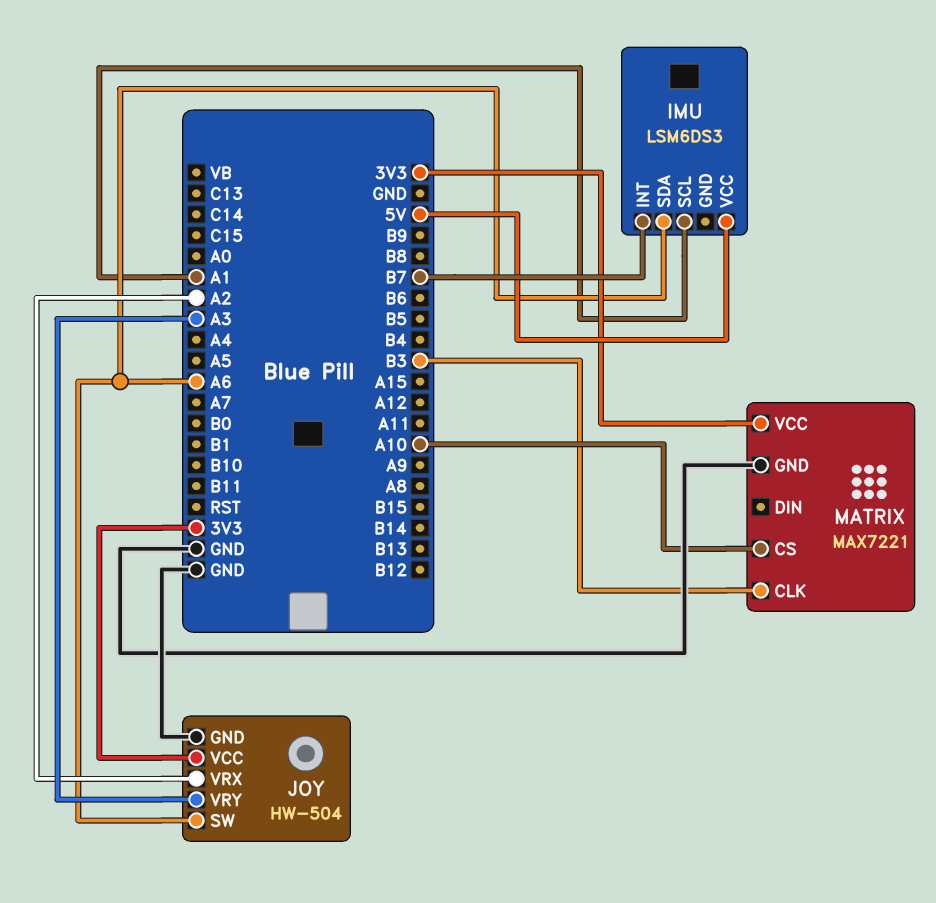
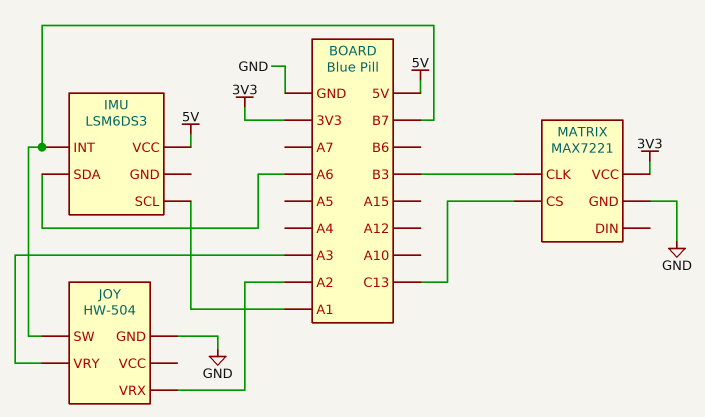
JOY pin SW: A6 -> B7
JOY pin VCC: 3V3 -> none
MATRIX pin CS: A10 -> C13

